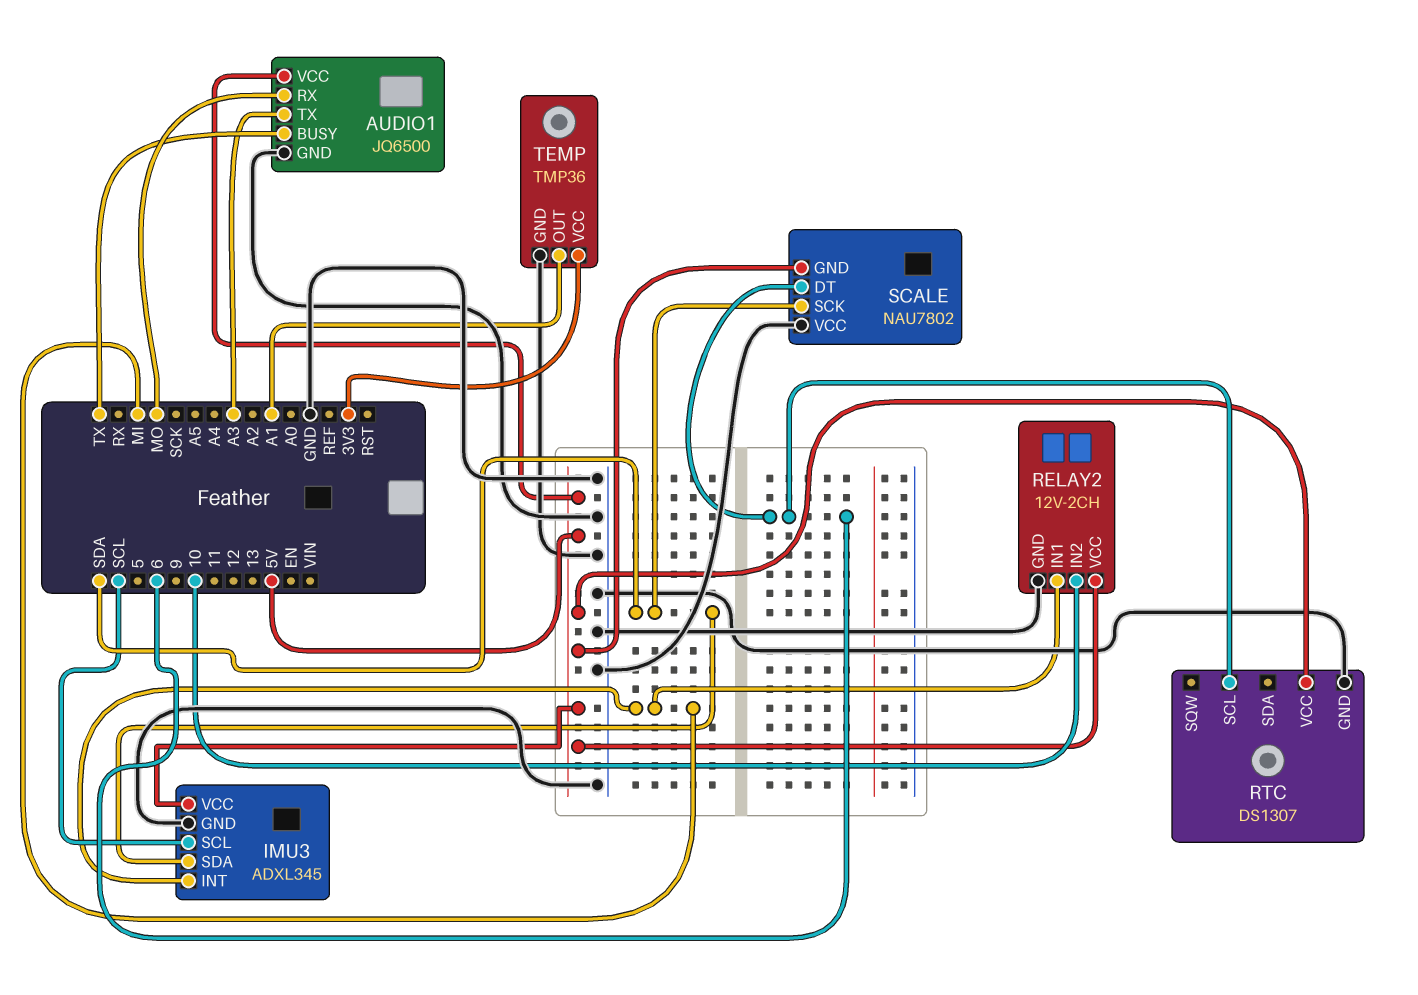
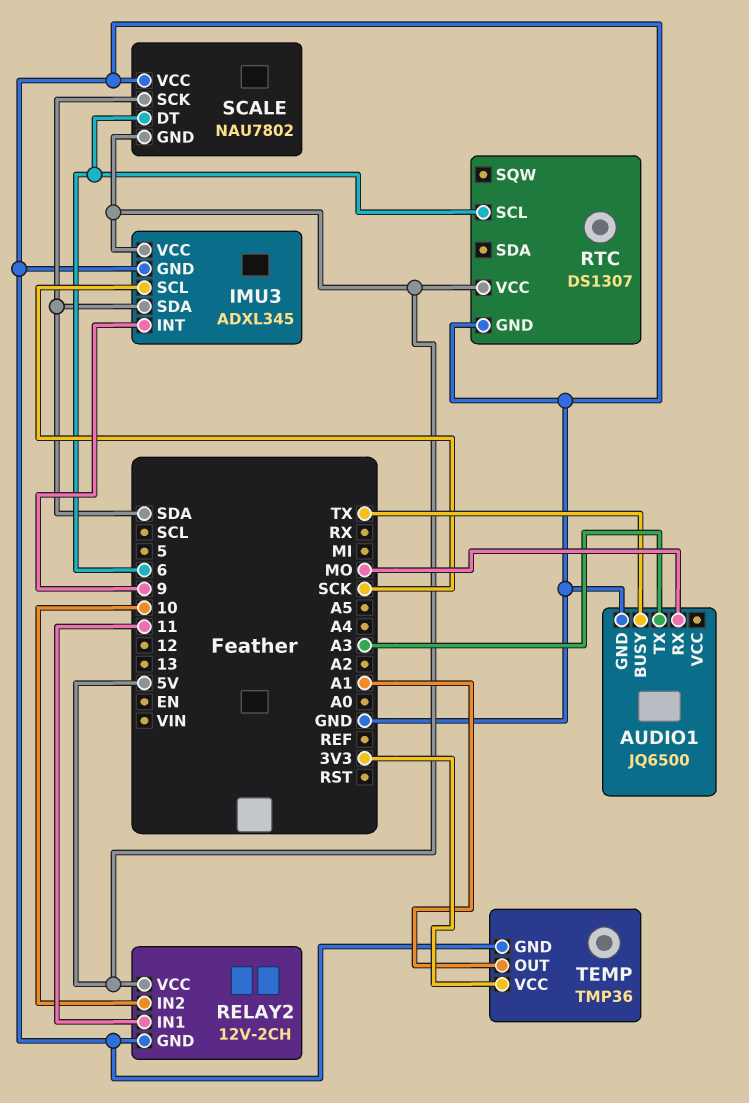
AUDIO1 pin VCC: 5V -> none
IMU3 pin INT: MI -> 9
IMU3 pin SCL: SCL -> SCK
RELAY2 pin IN1: MI -> 11

